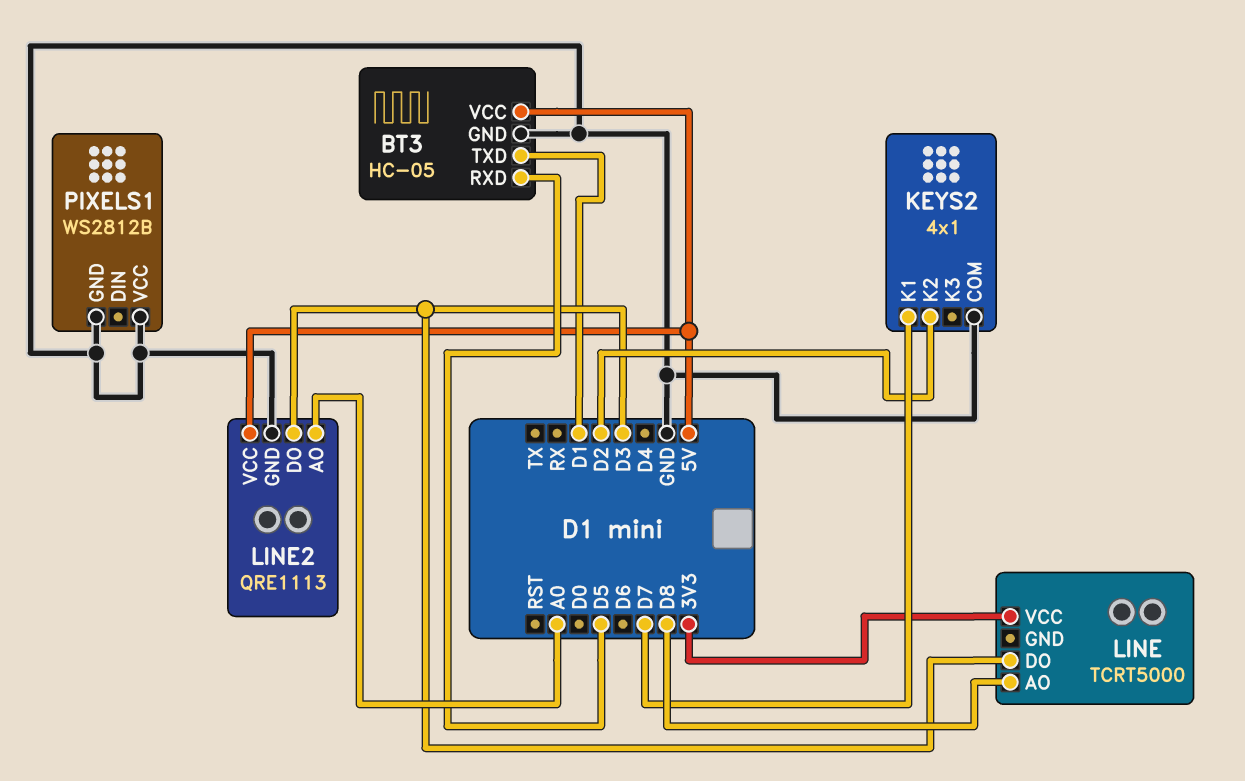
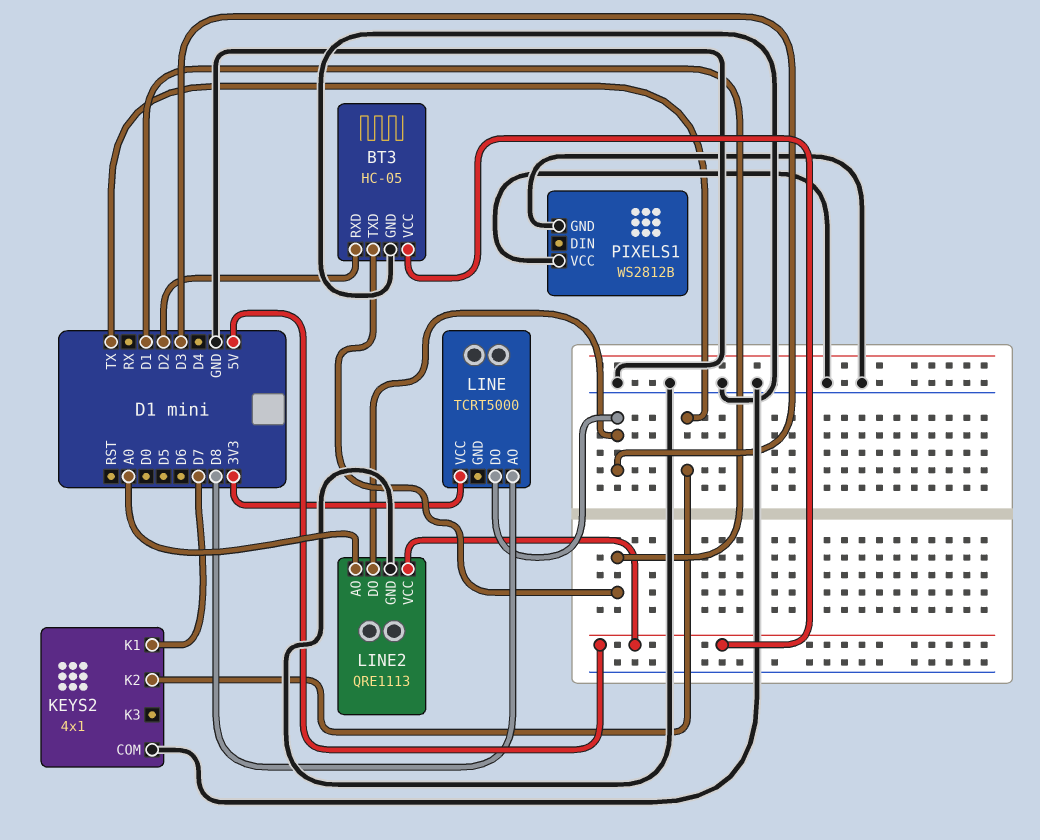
BT3 pin RXD: D5 -> D2
KEYS2 pin K2: D2 -> TX

